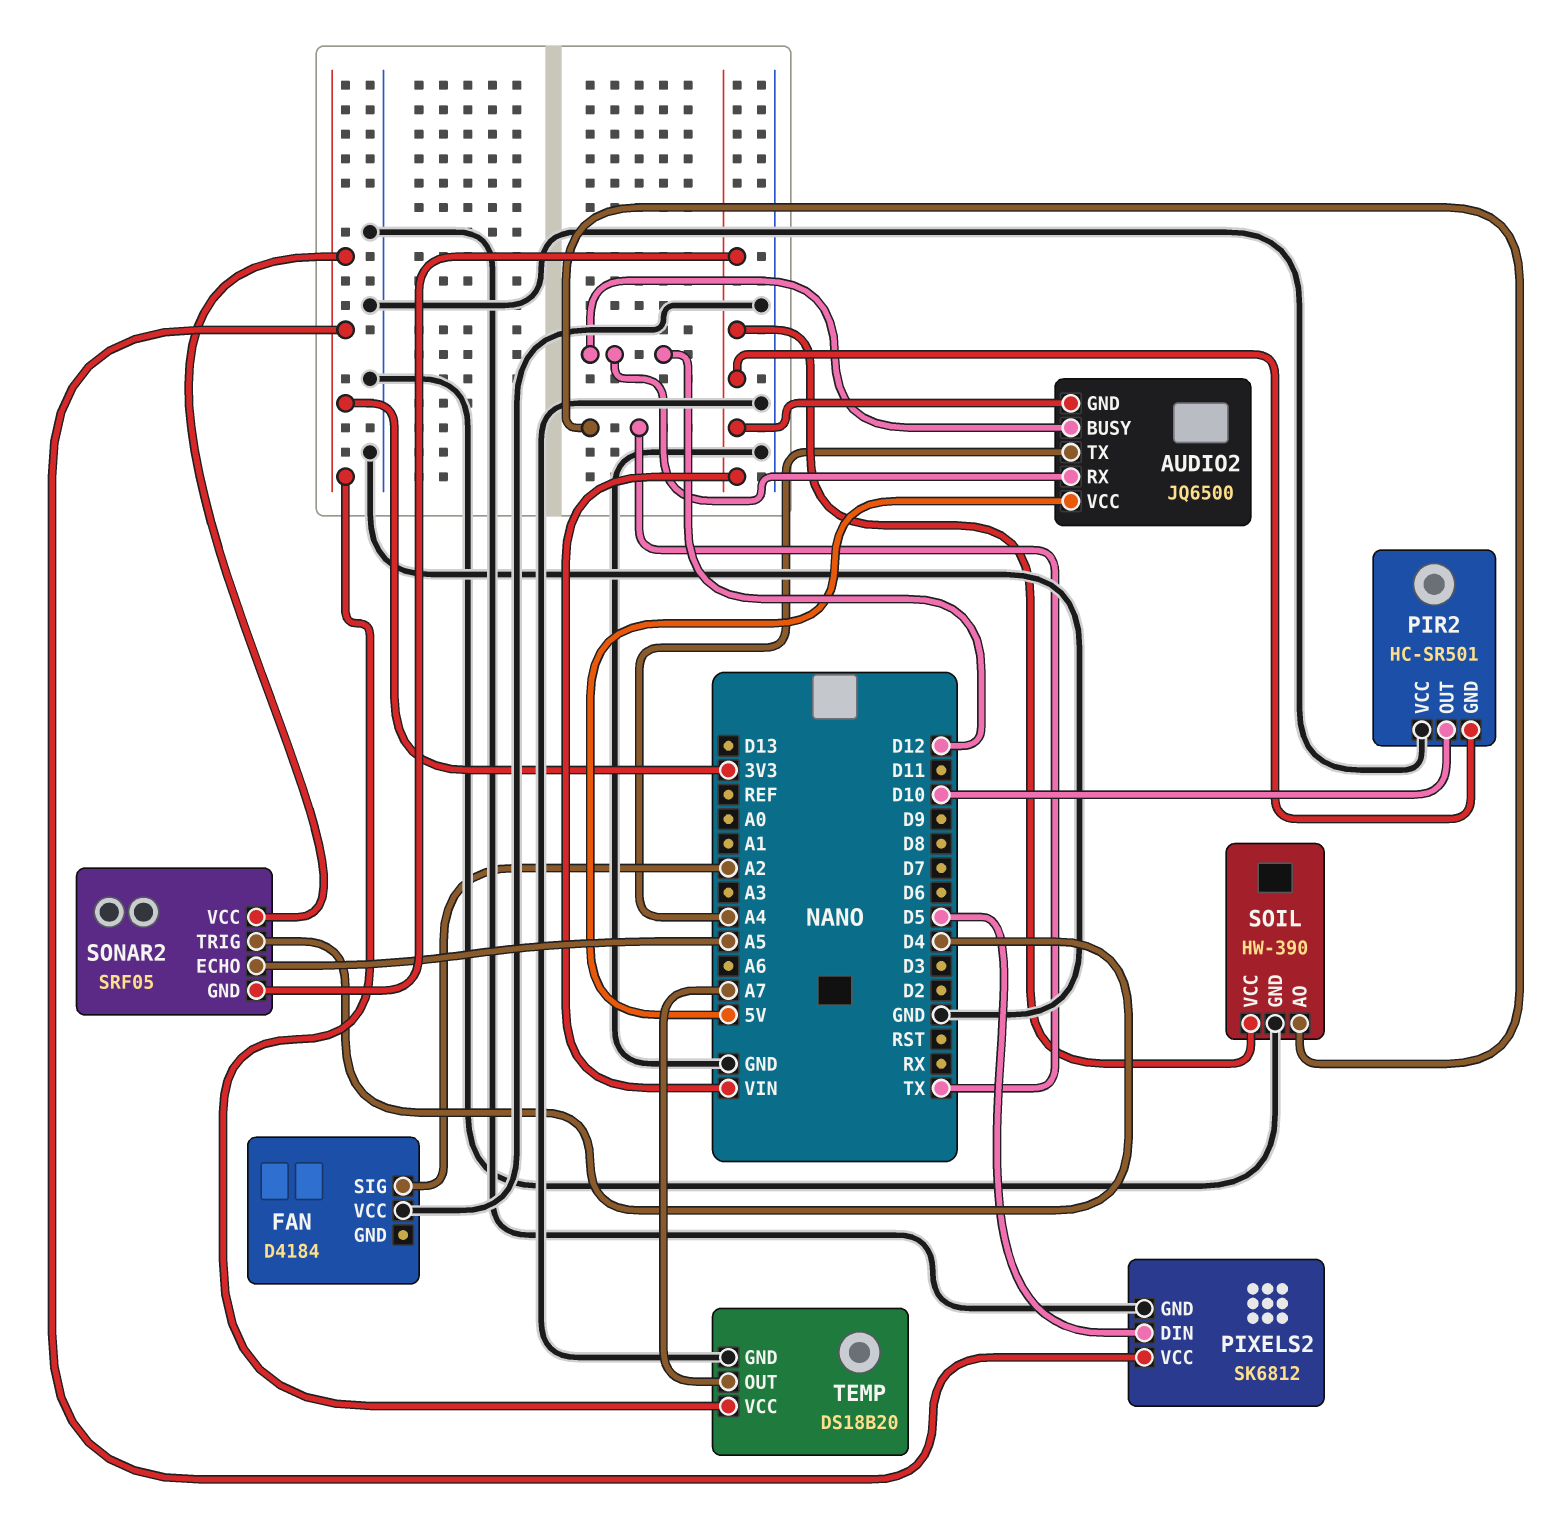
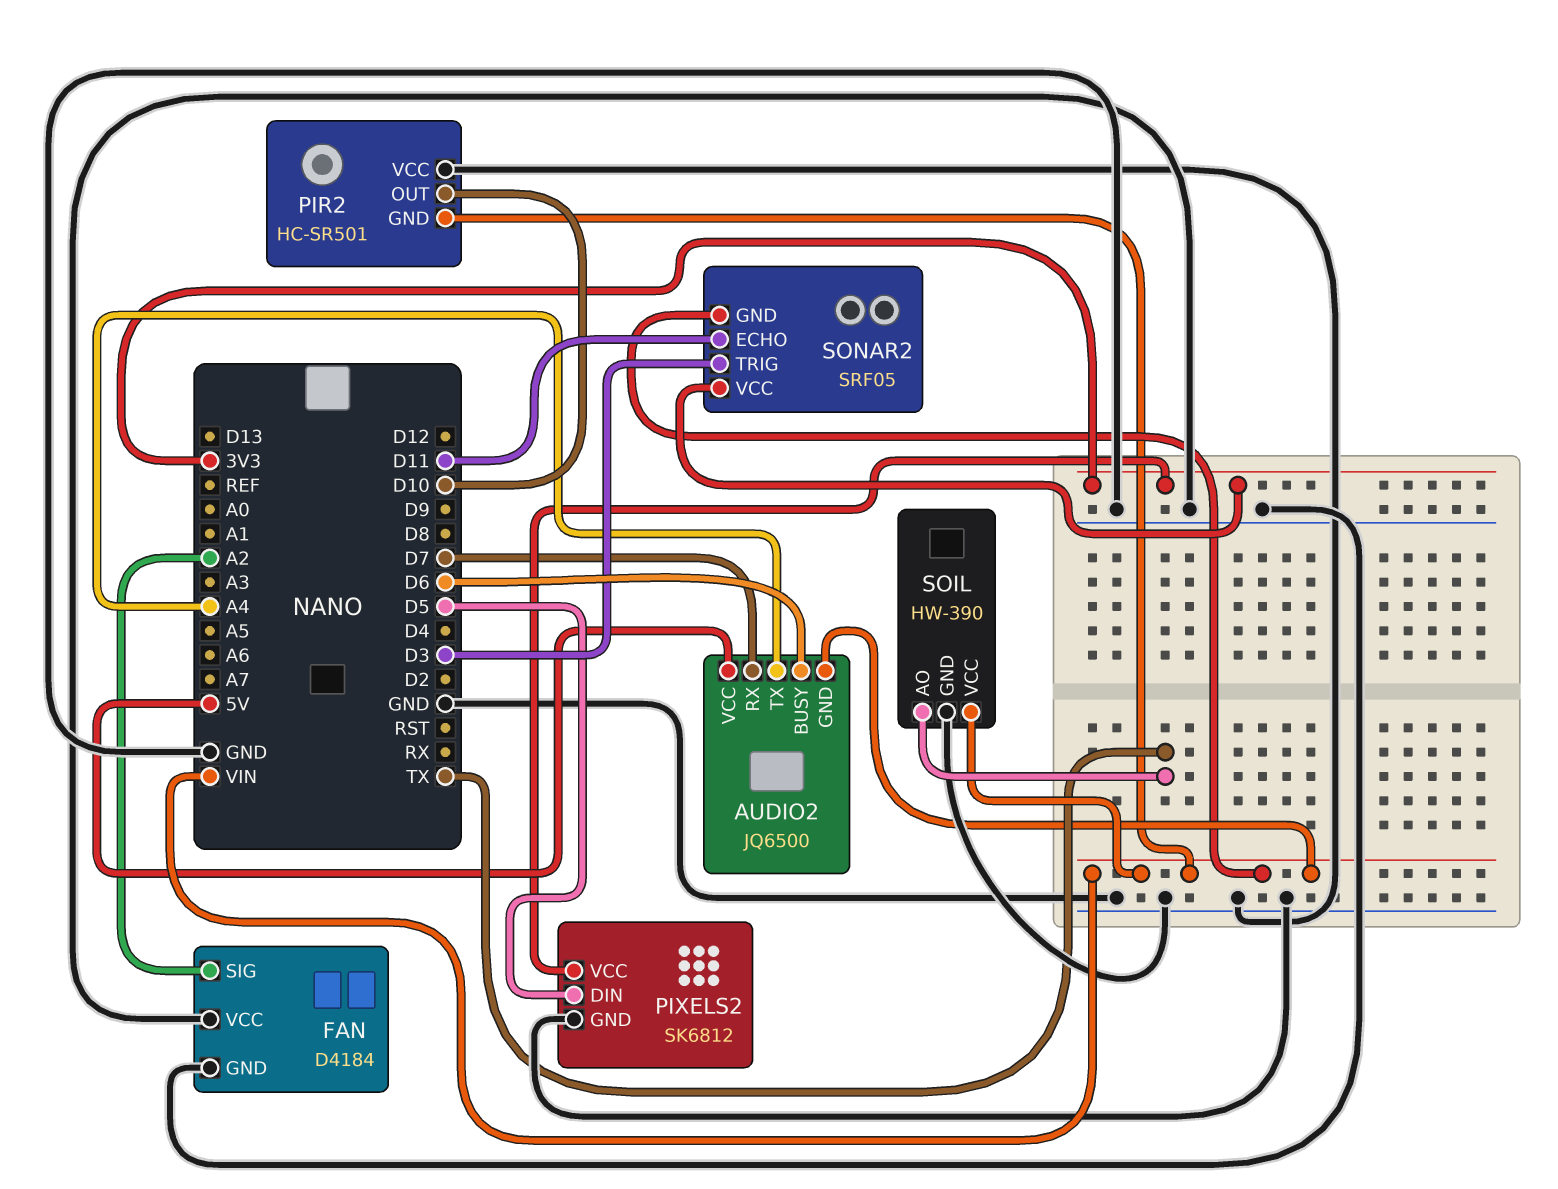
AUDIO2 pin BUSY: D12 -> D6
AUDIO2 pin RX: D12 -> D7
FAN pin GND: none -> GND
SONAR2 pin ECHO: A5 -> D11
SONAR2 pin TRIG: D4 -> D3
TEMP: DS18B20 -> none
TEMP pin GND: GND -> none
TEMP pin OUT: A7 -> none
TEMP pin VCC: 3V3 -> none

